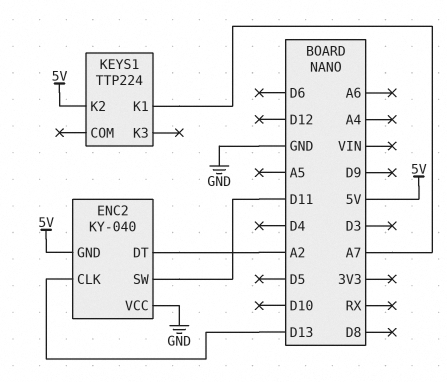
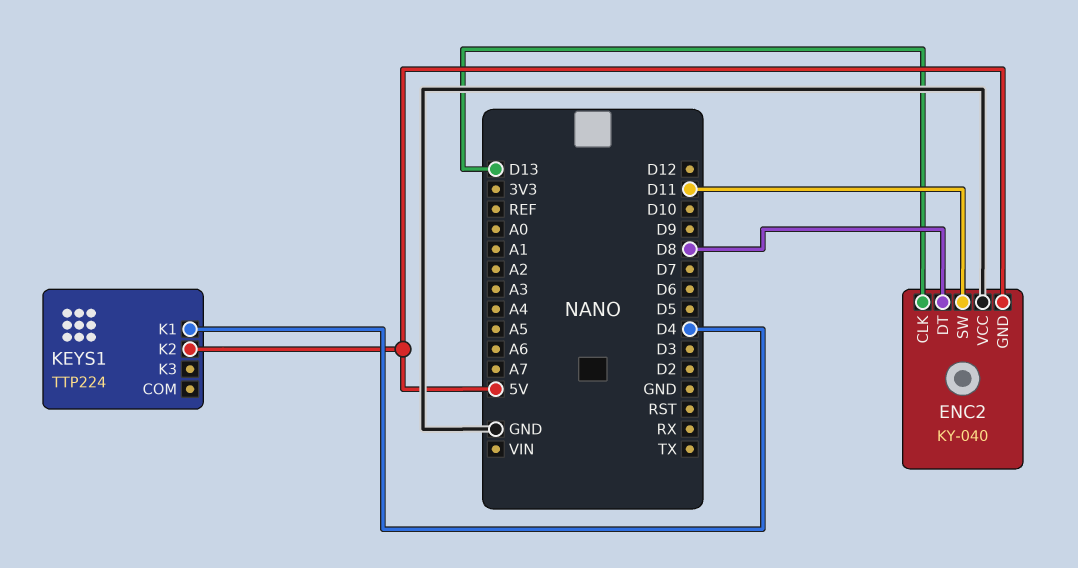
ENC2 pin DT: A2 -> D8
KEYS1 pin K1: A7 -> D4

